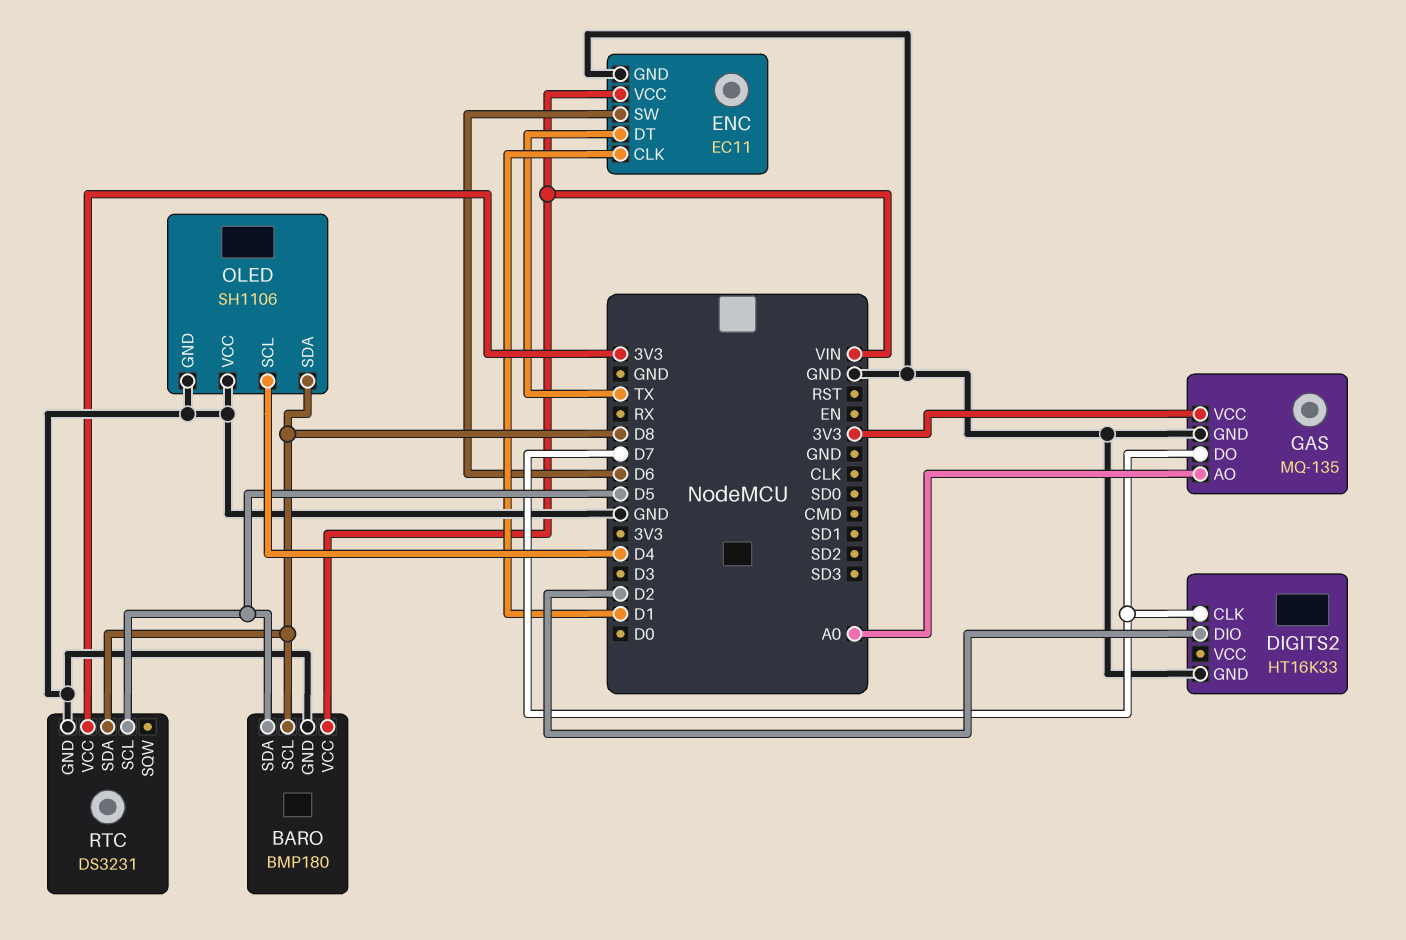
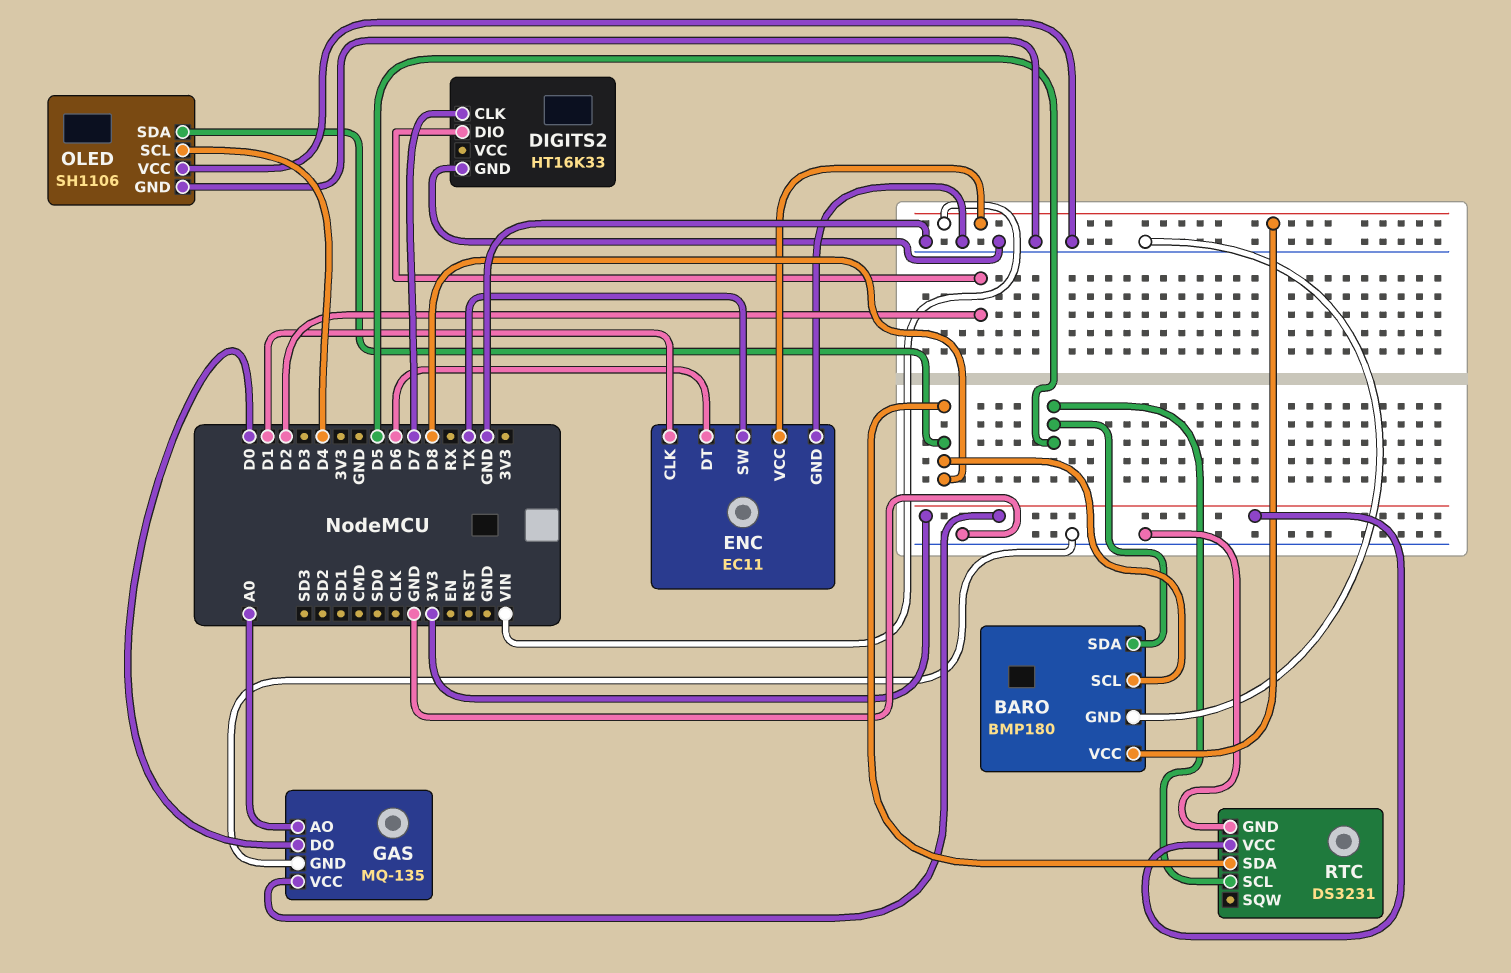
ENC pin DT: TX -> D6
ENC pin SW: D6 -> TX
GAS pin DO: D7 -> D0

